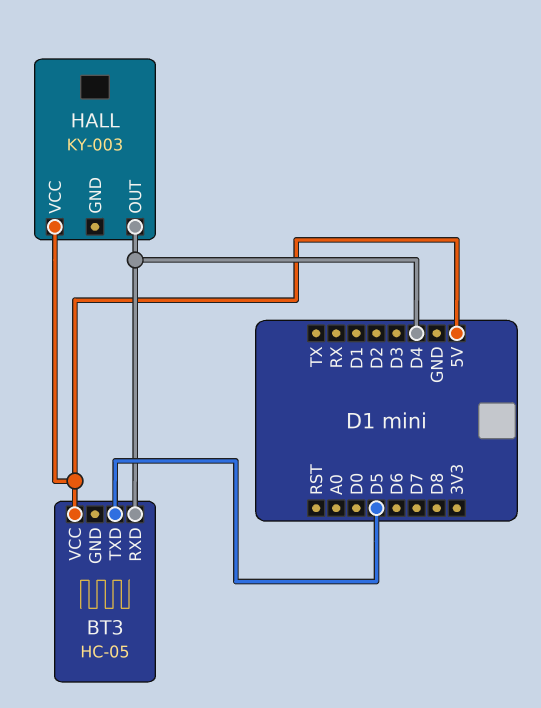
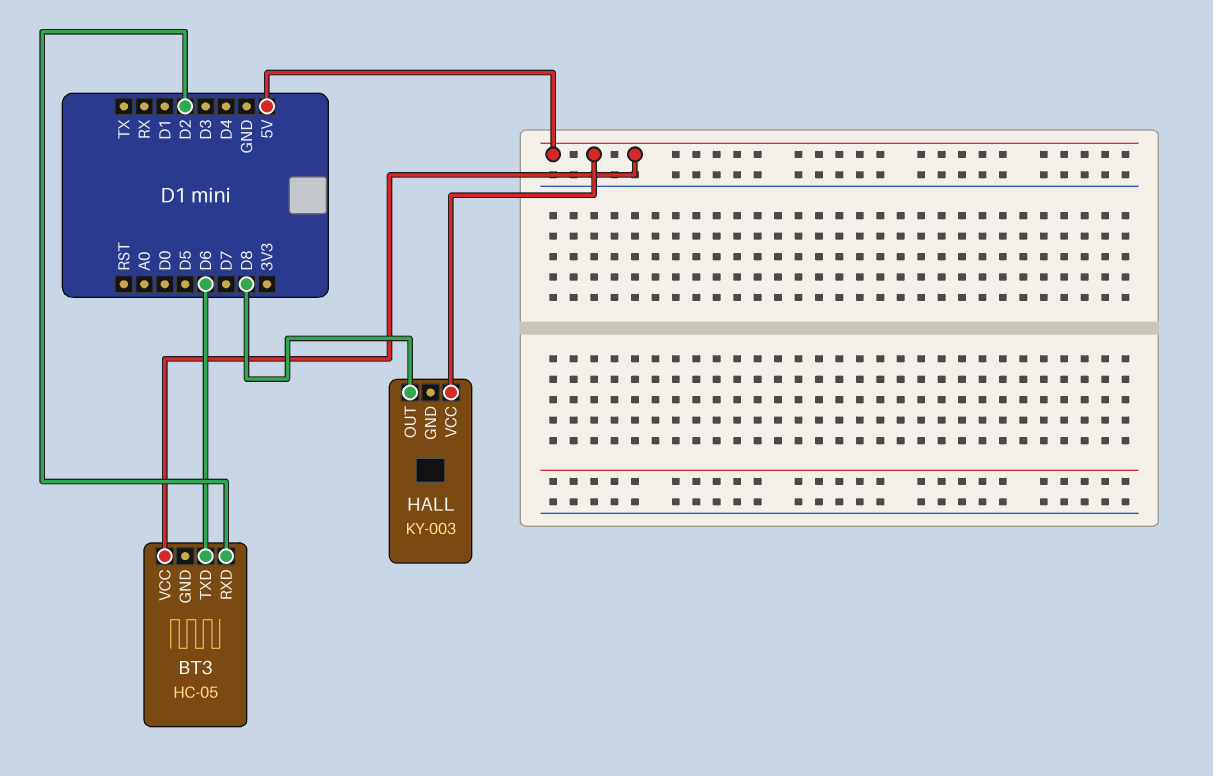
BT3 pin RXD: D4 -> D2
BT3 pin TXD: D5 -> D6
HALL pin OUT: D4 -> D8

